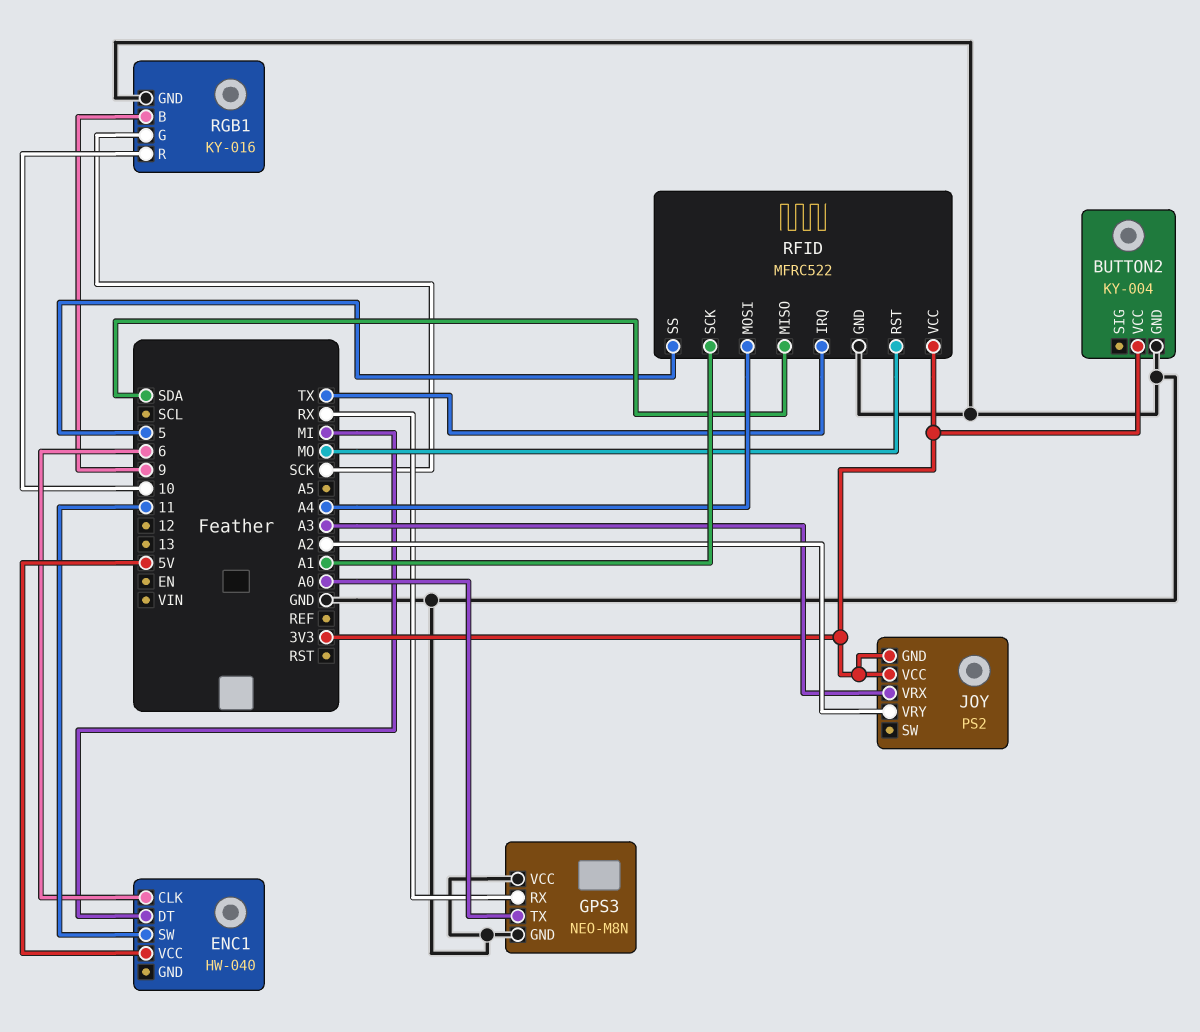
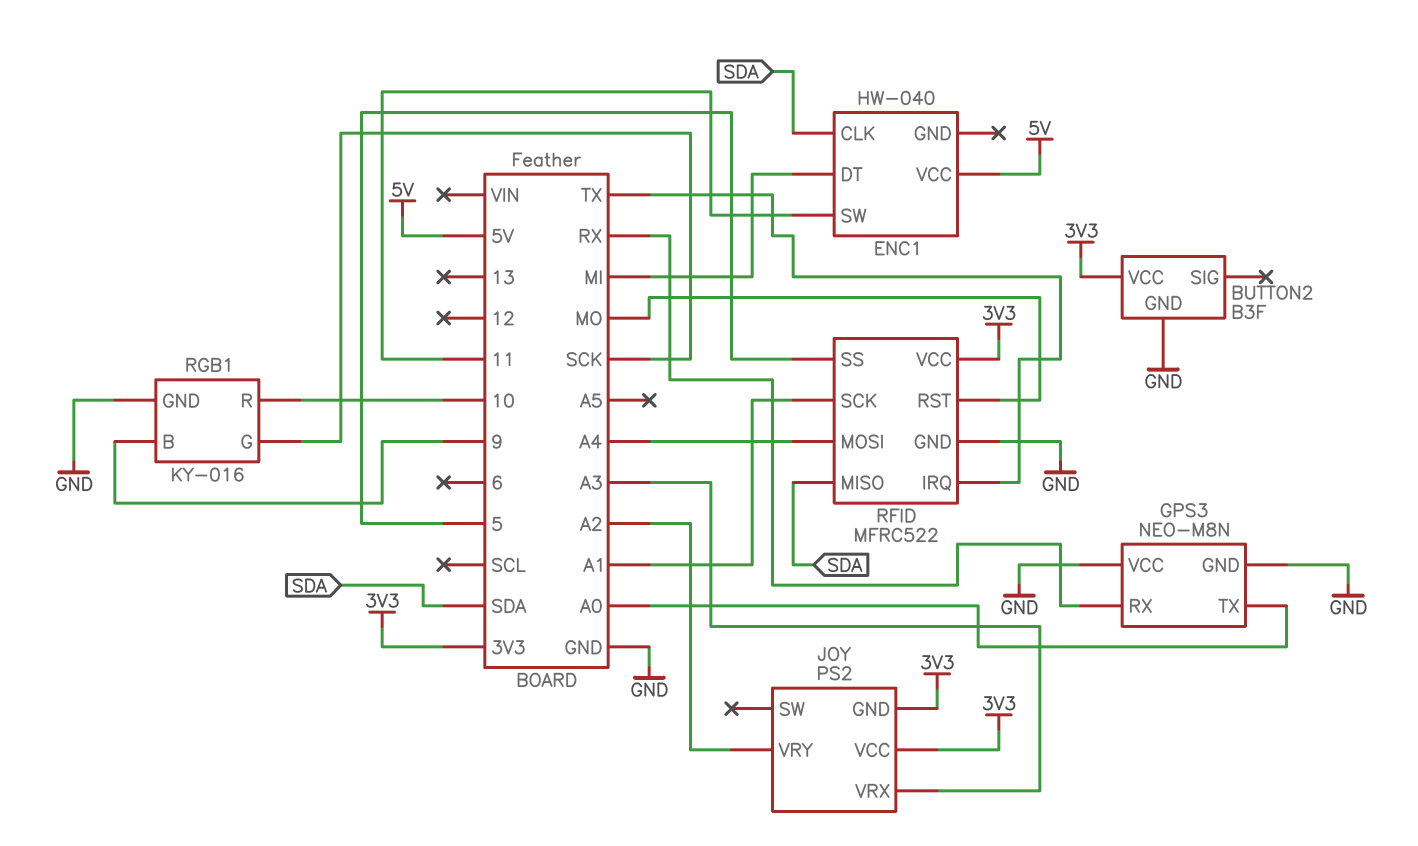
BUTTON2: KY-004 -> B3F
ENC1 pin CLK: 6 -> SDA

